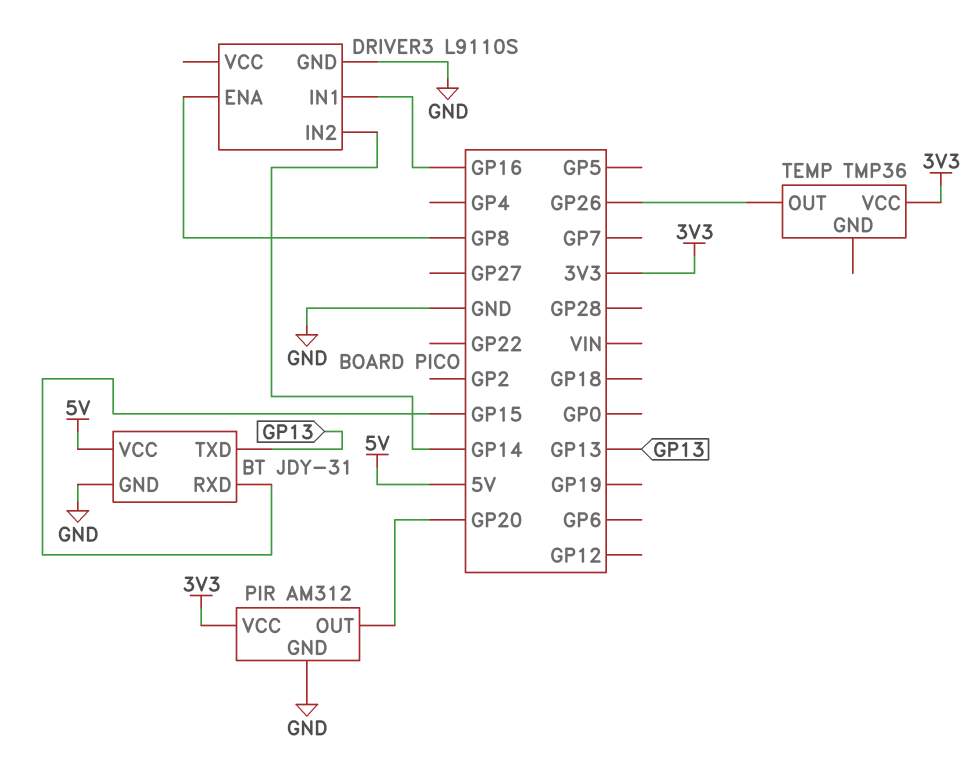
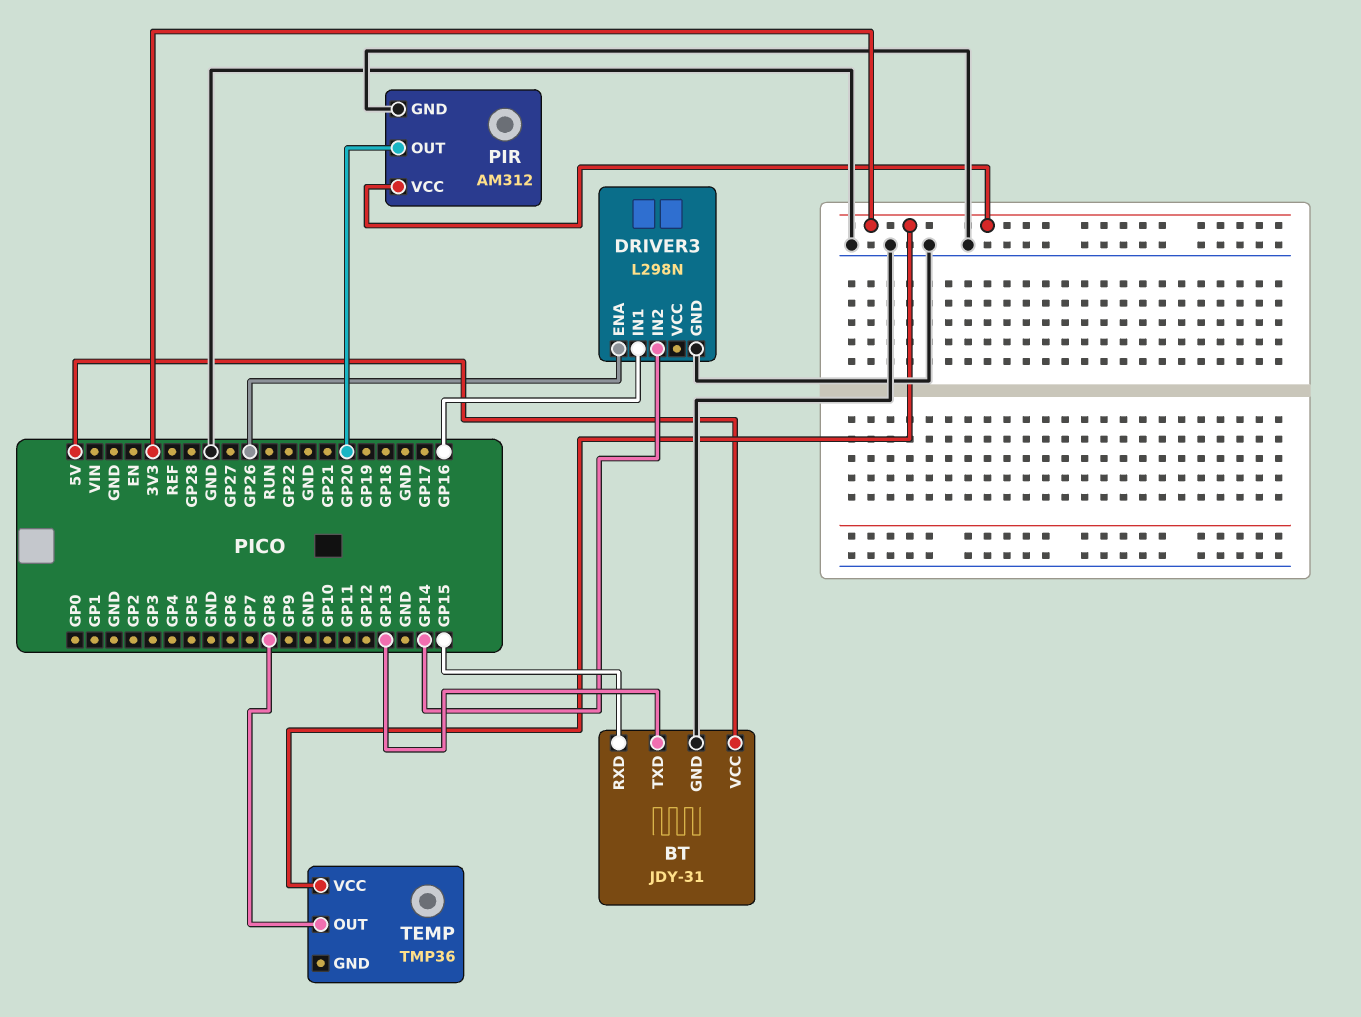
DRIVER3: L9110S -> L298N
DRIVER3 pin ENA: GP8 -> GP26
TEMP pin OUT: GP26 -> GP8

